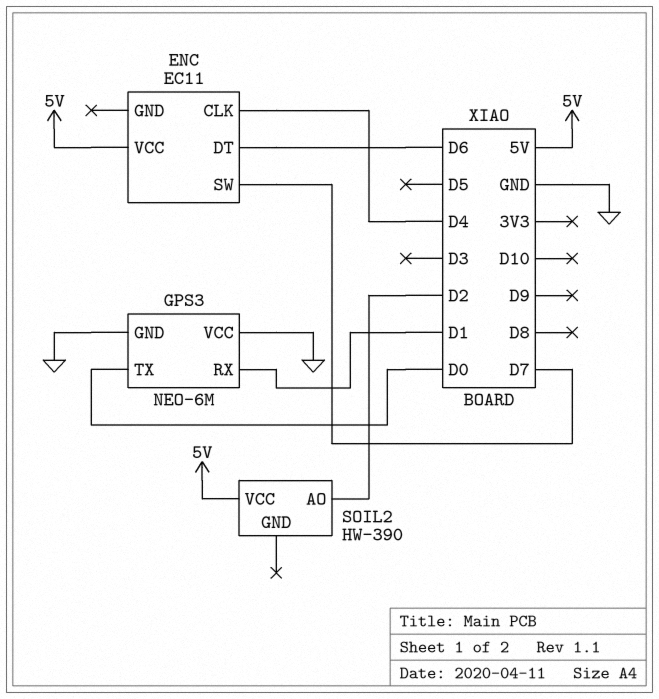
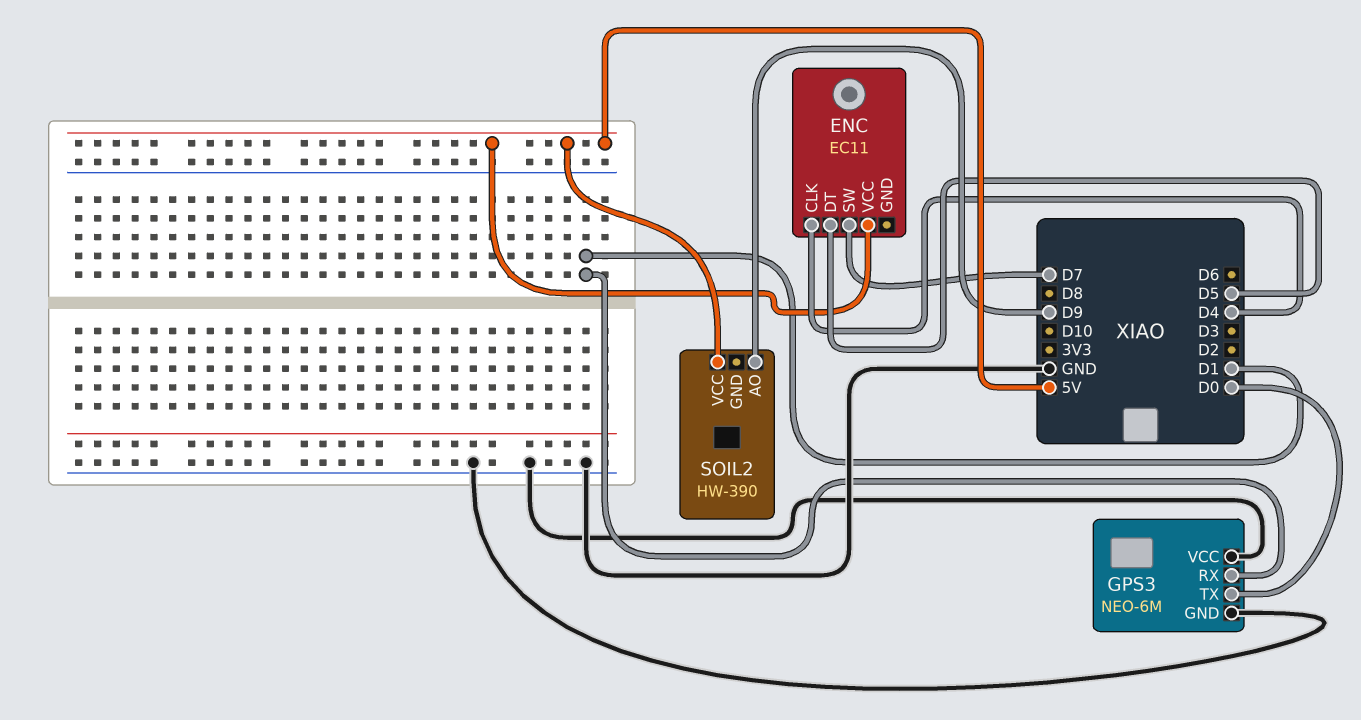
ENC pin DT: D6 -> D5
SOIL2 pin AO: D2 -> D9

